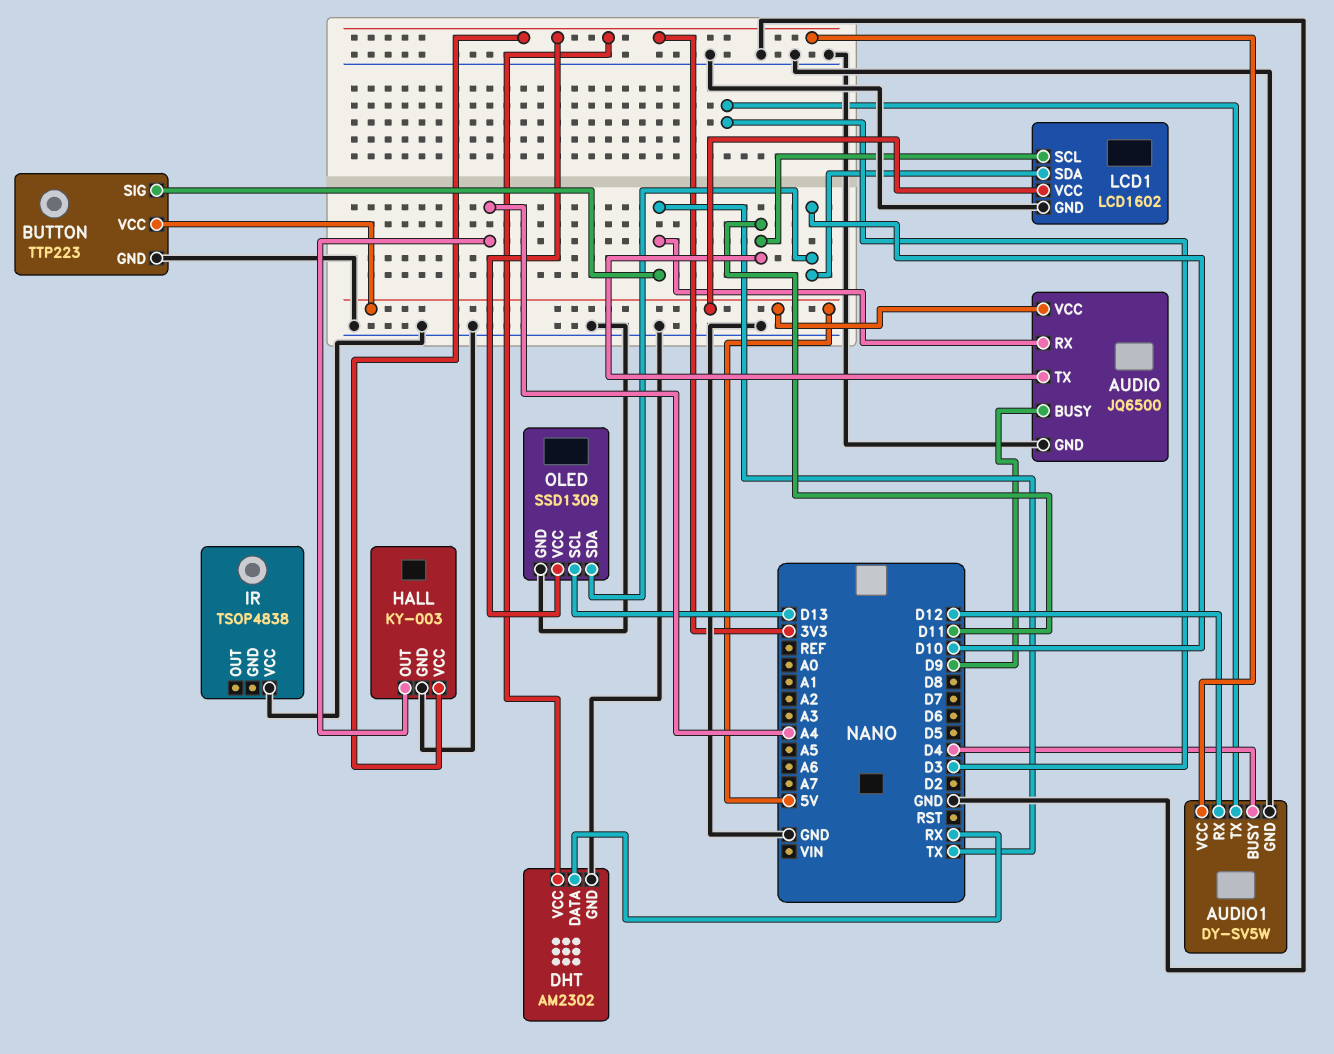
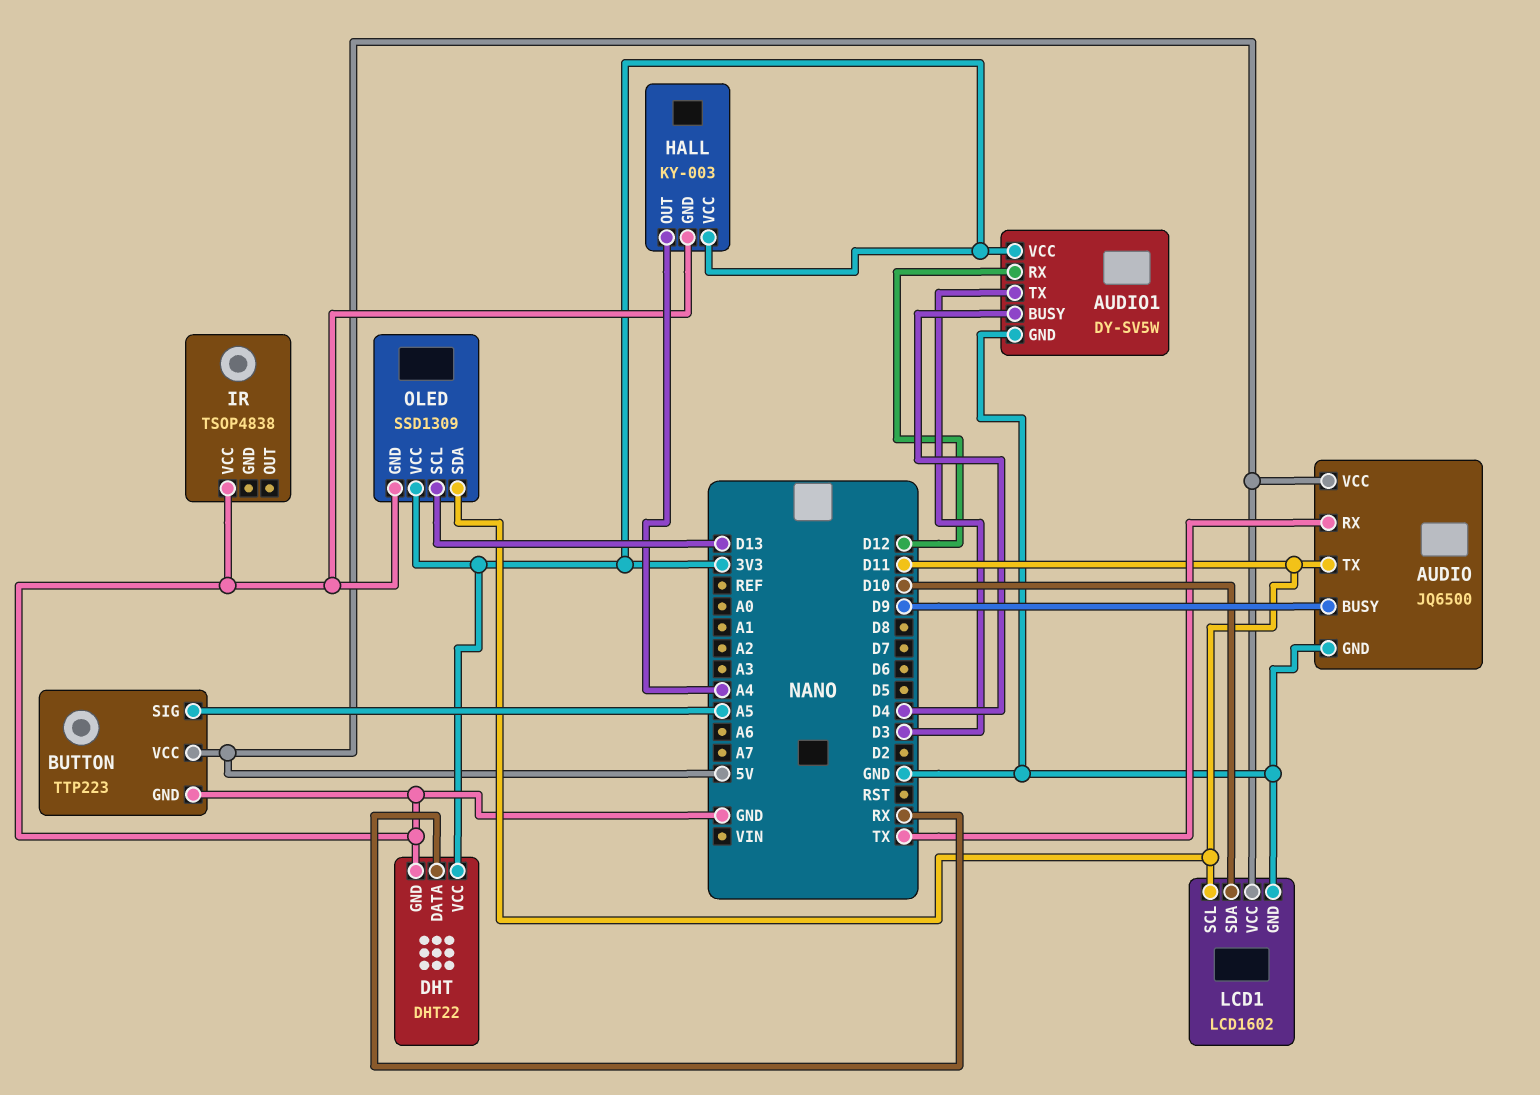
BUTTON pin SIG: TX -> A5
DHT: AM2302 -> DHT22
OLED pin SDA: D10 -> D11

